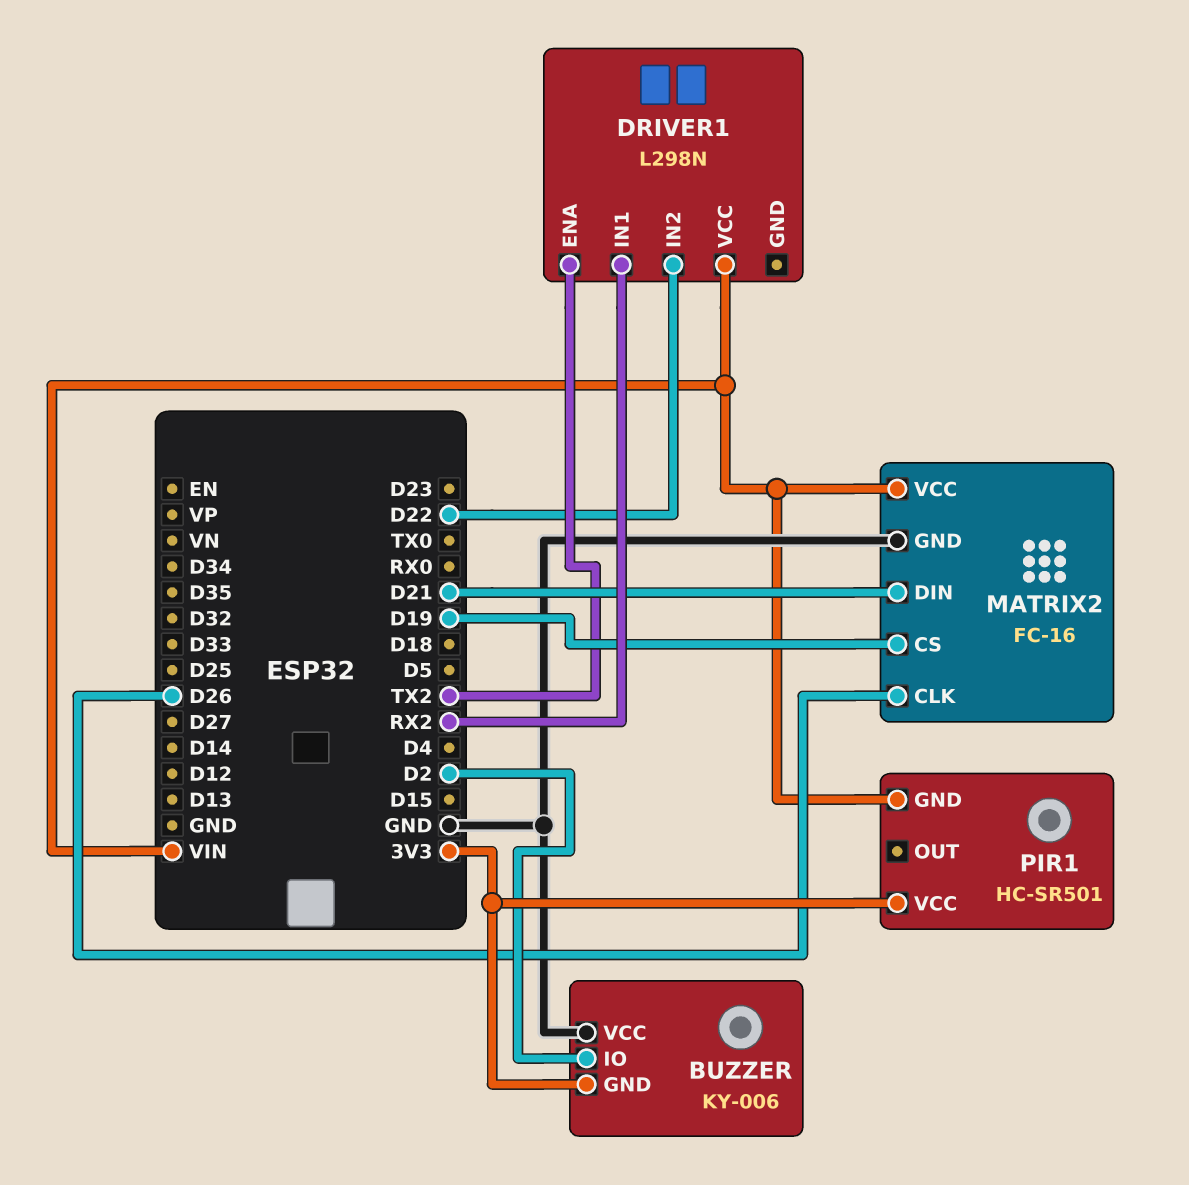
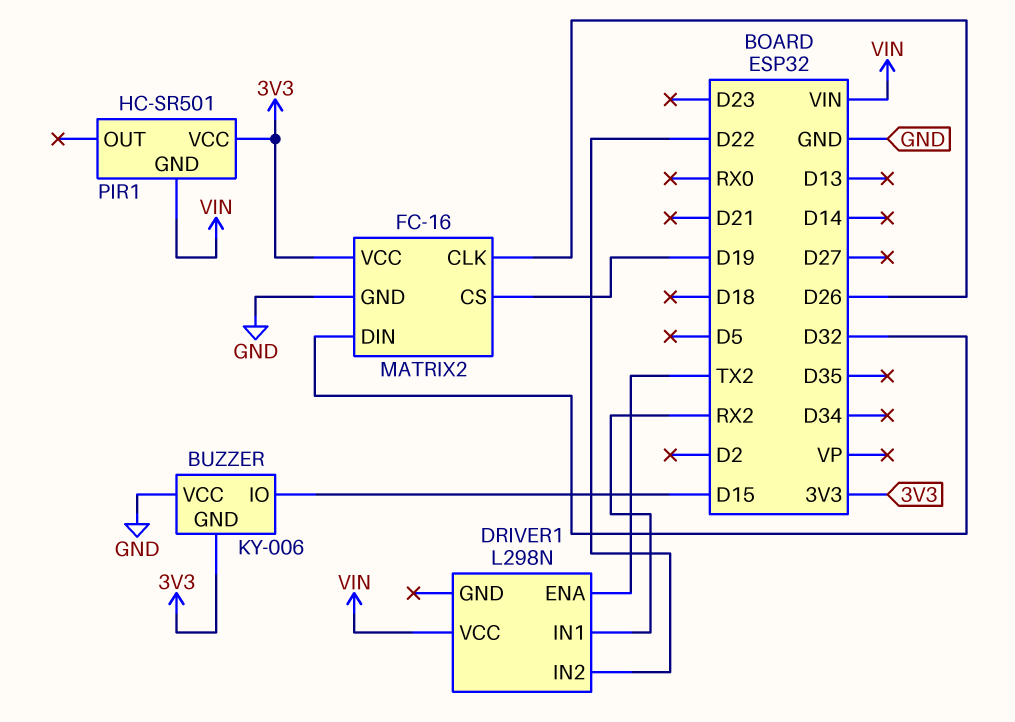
BUZZER pin IO: D2 -> D15
MATRIX2 pin DIN: D21 -> D32
MATRIX2 pin VCC: VIN -> 3V3

